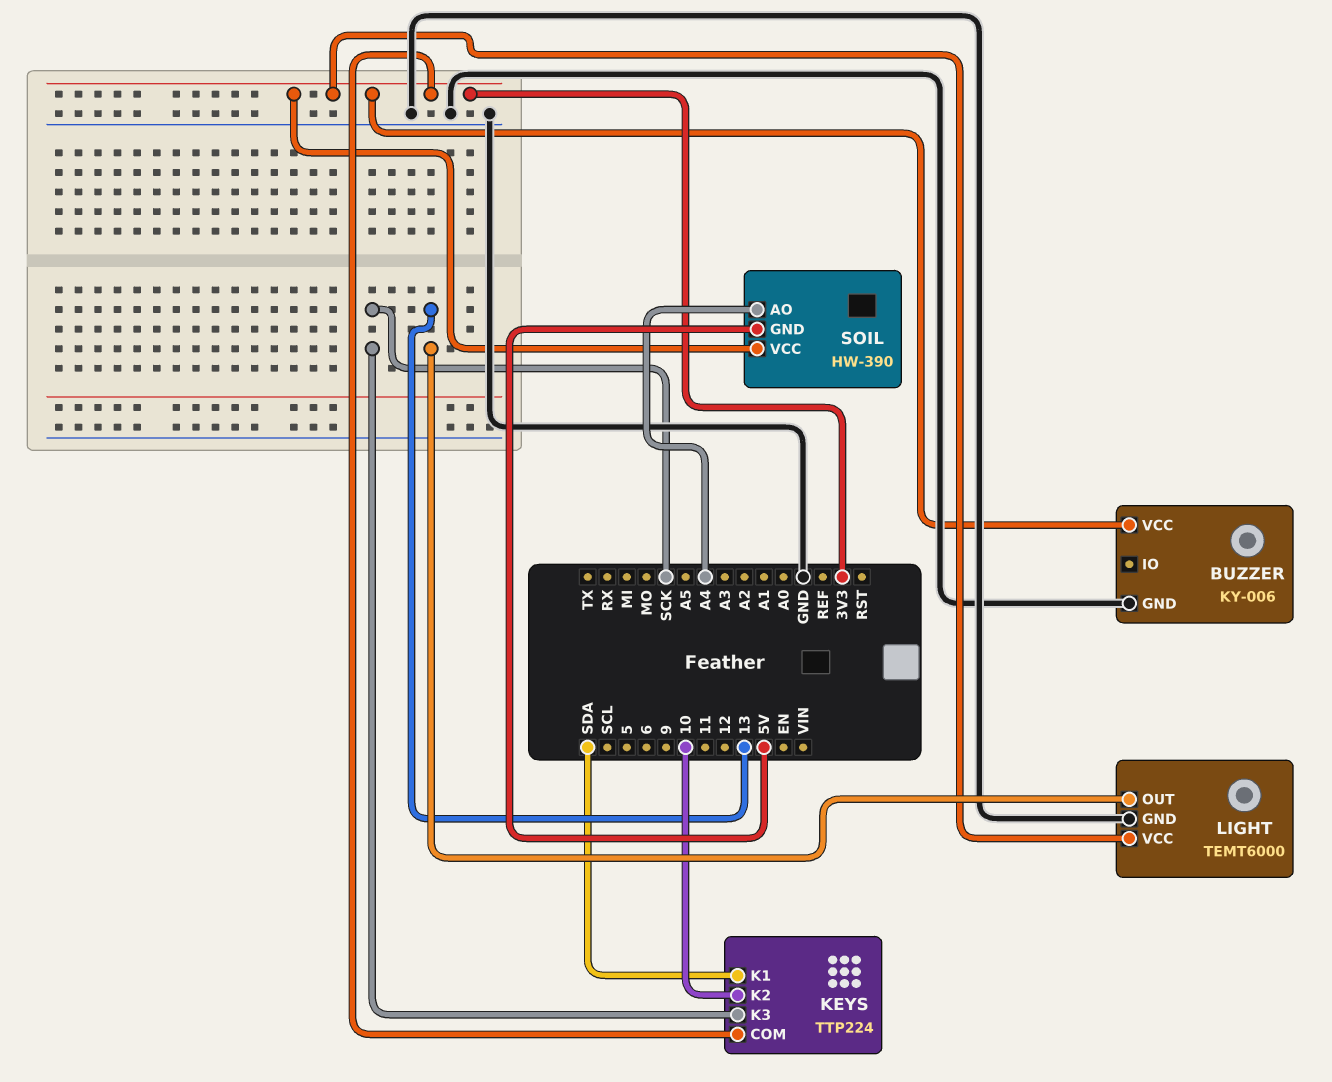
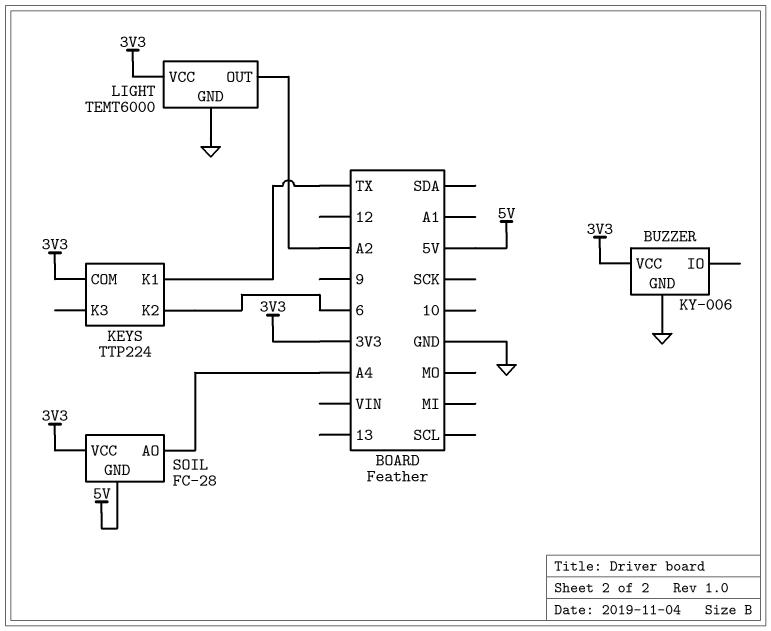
KEYS pin K1: SDA -> TX
KEYS pin K2: 10 -> 6
KEYS pin K3: SCK -> none
LIGHT pin OUT: 13 -> A2
SOIL: HW-390 -> FC-28

